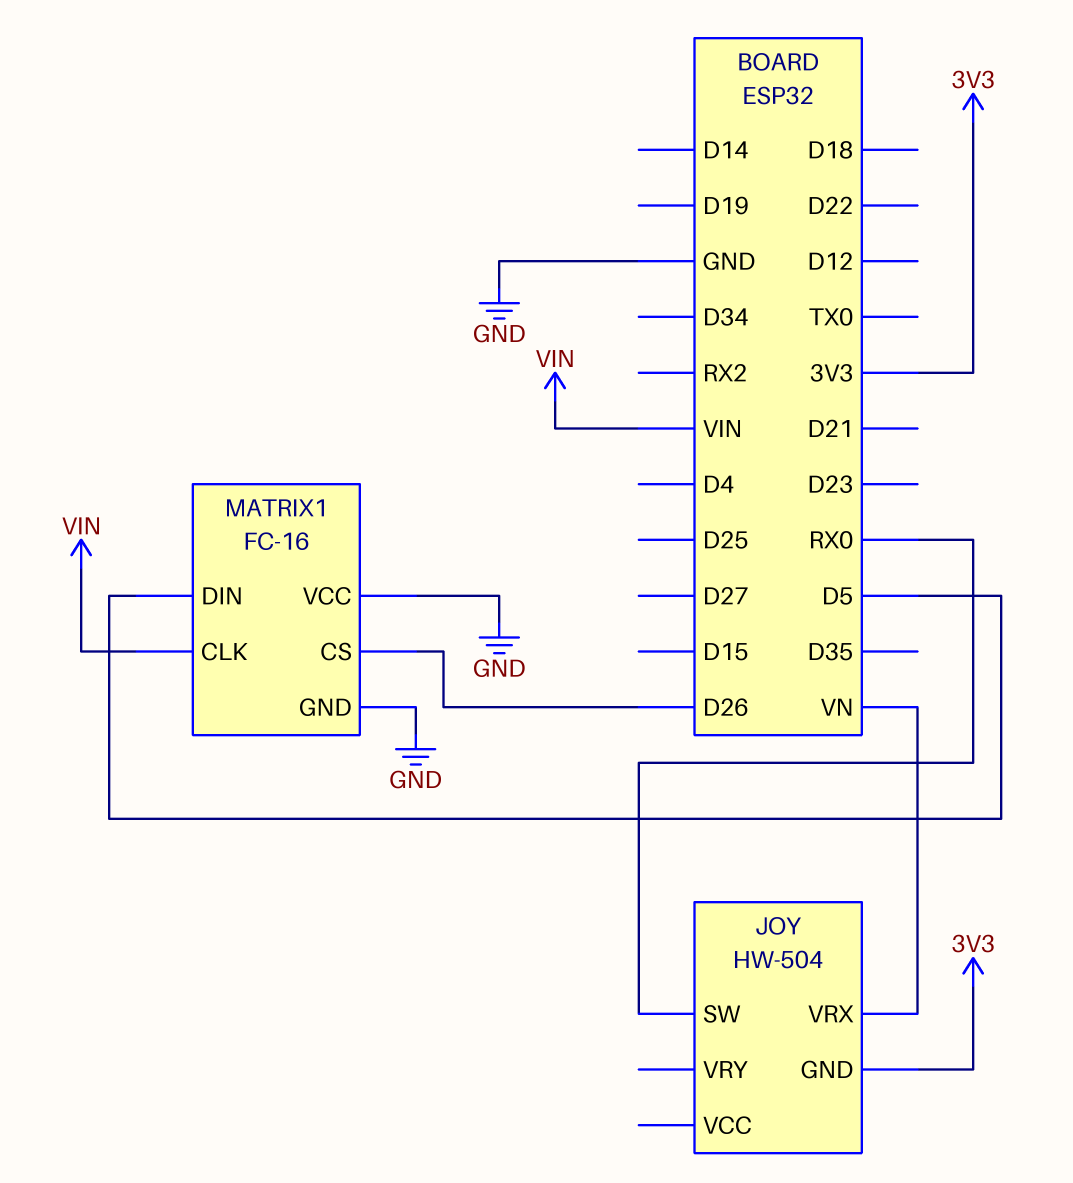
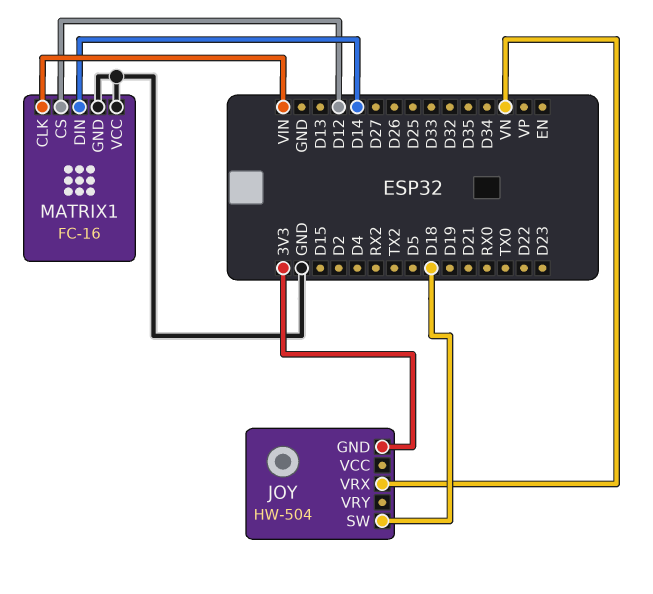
JOY pin SW: RX0 -> D18
MATRIX1 pin CS: D26 -> D12
MATRIX1 pin DIN: D5 -> D14

